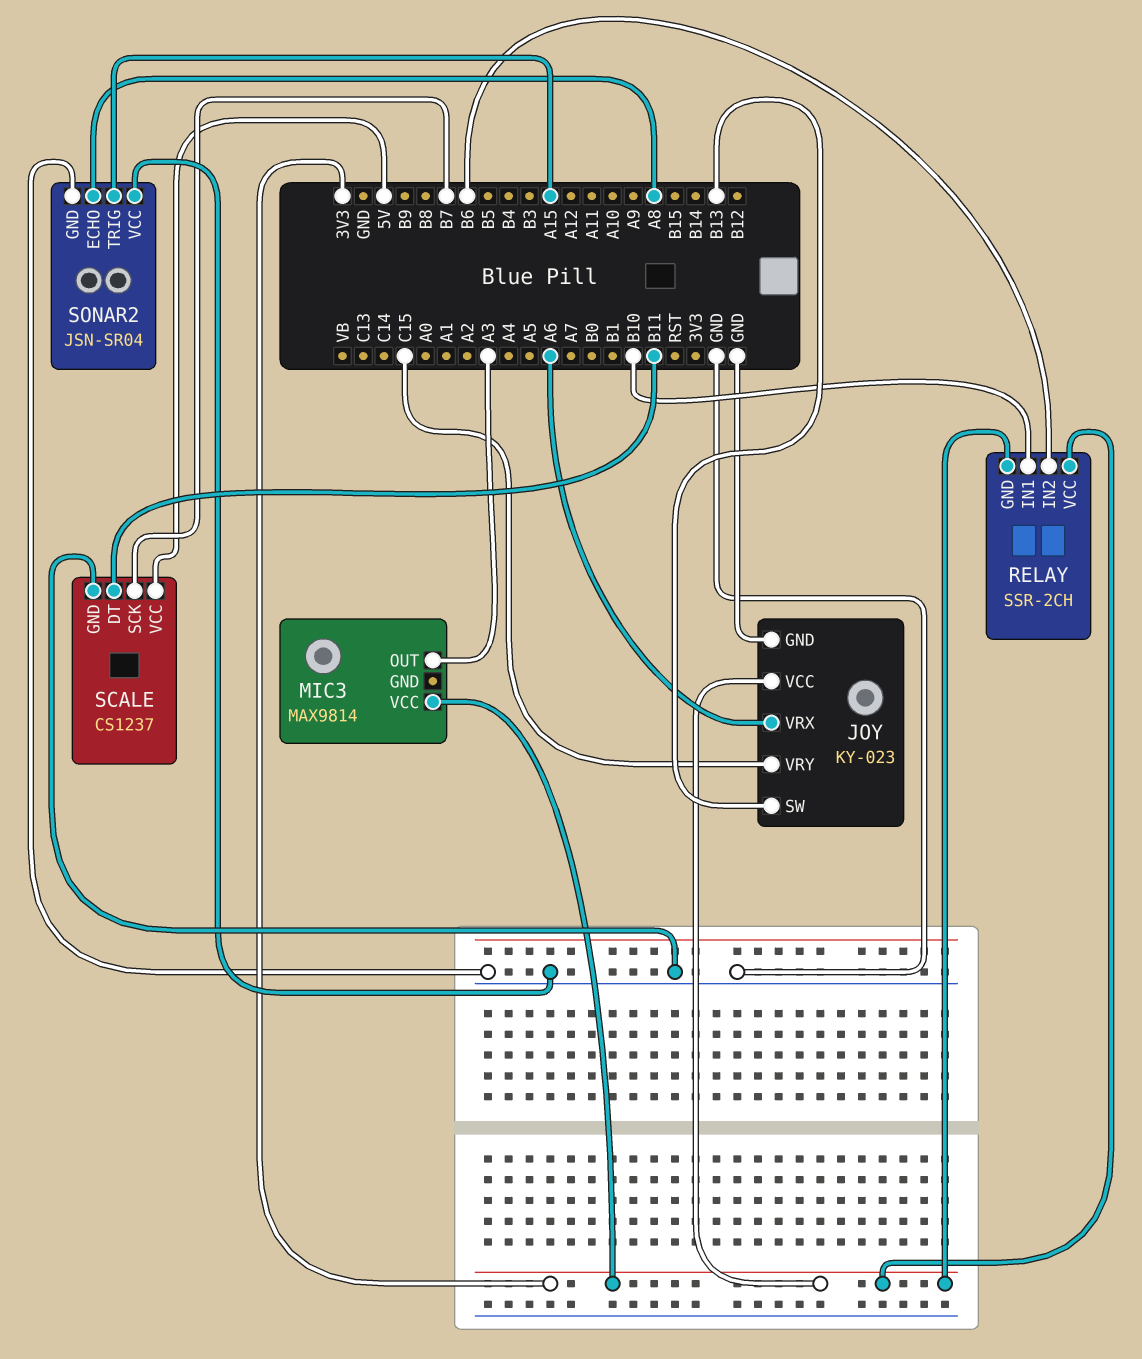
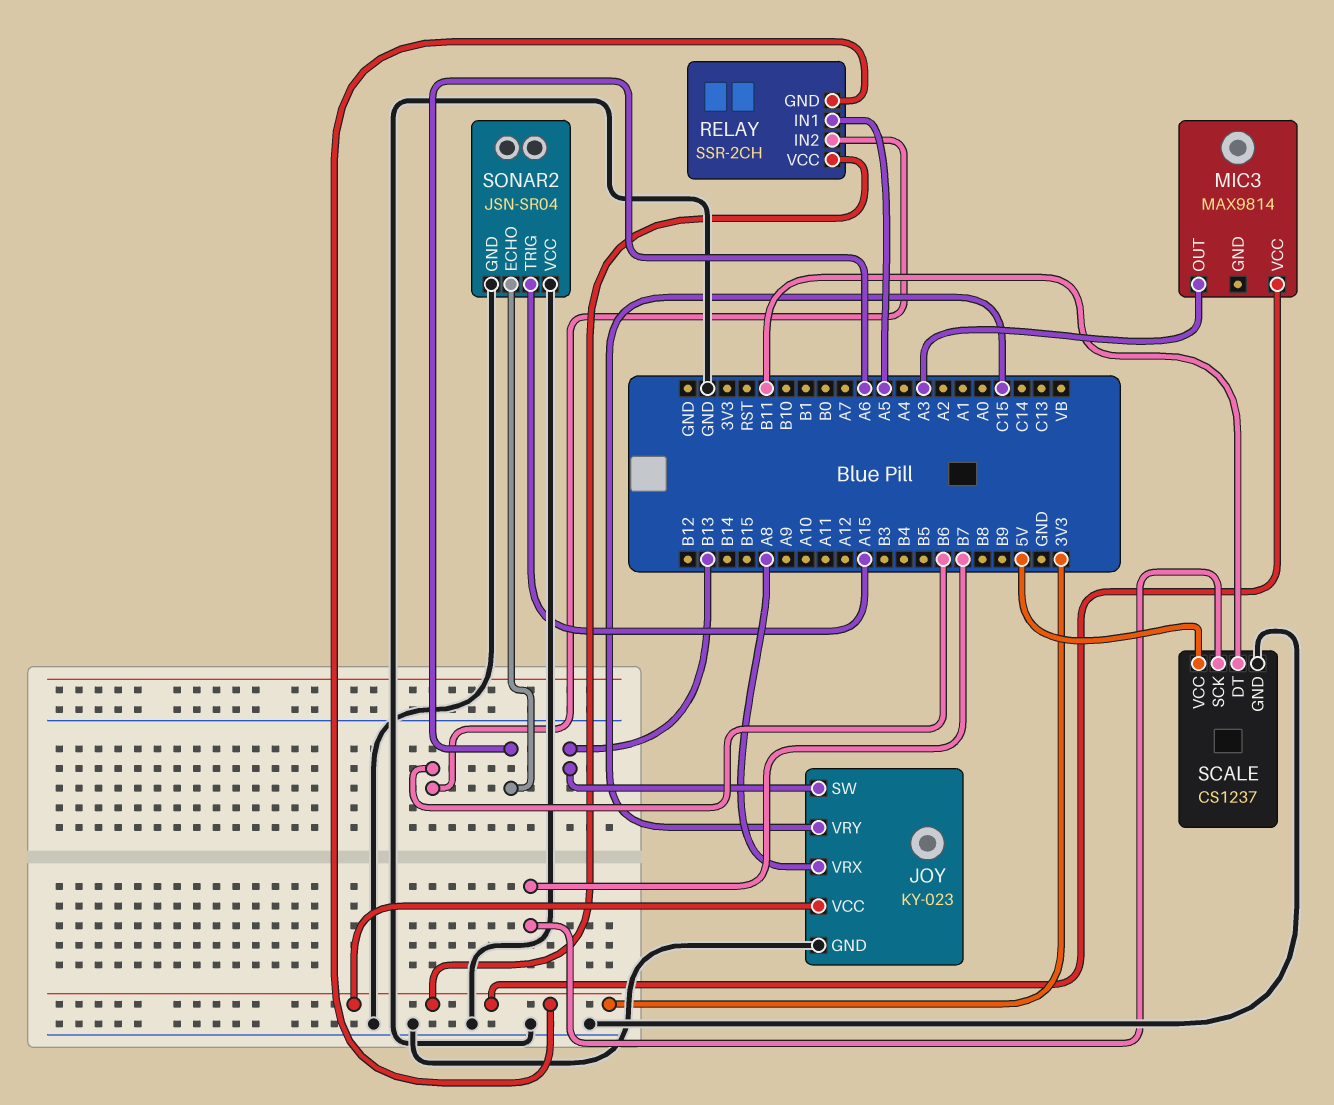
JOY pin VRX: A6 -> A8
RELAY pin IN1: B10 -> A5
SONAR2 pin ECHO: A8 -> A6

